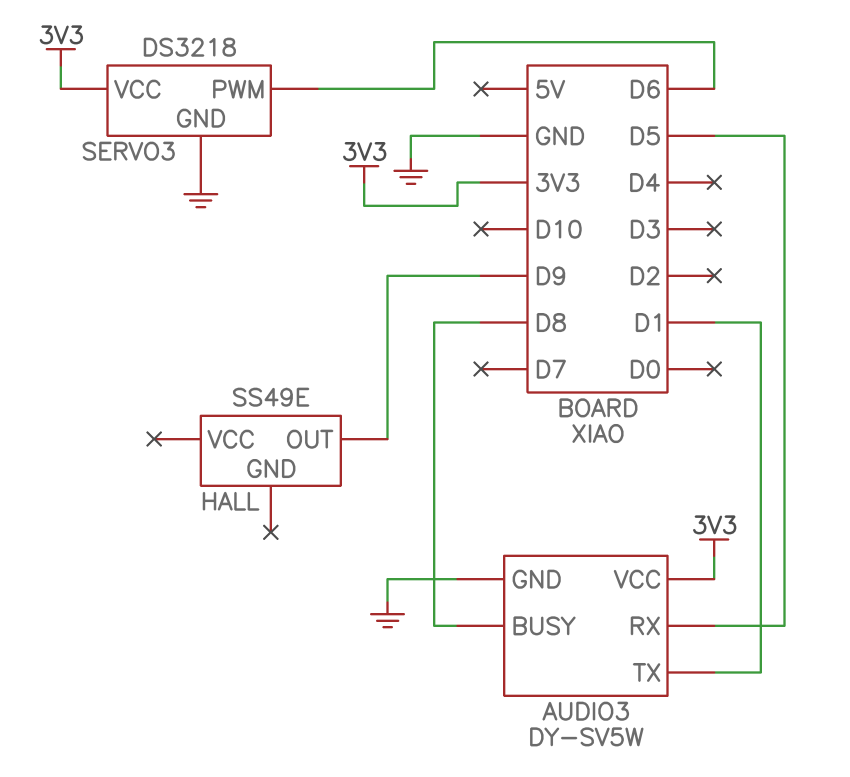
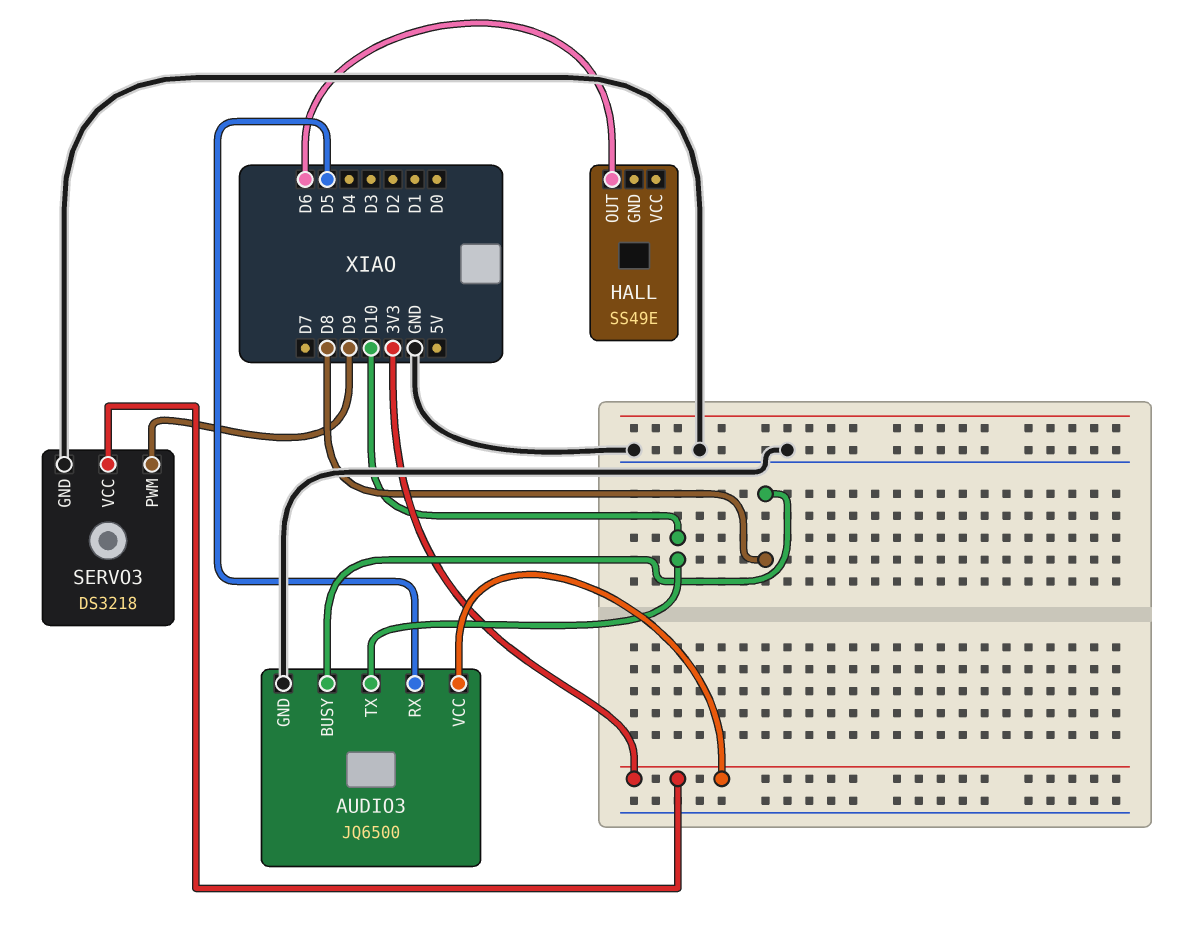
AUDIO3: DY-SV5W -> JQ6500
AUDIO3 pin TX: D1 -> D10
HALL pin OUT: D9 -> D6
SERVO3 pin PWM: D6 -> D9

